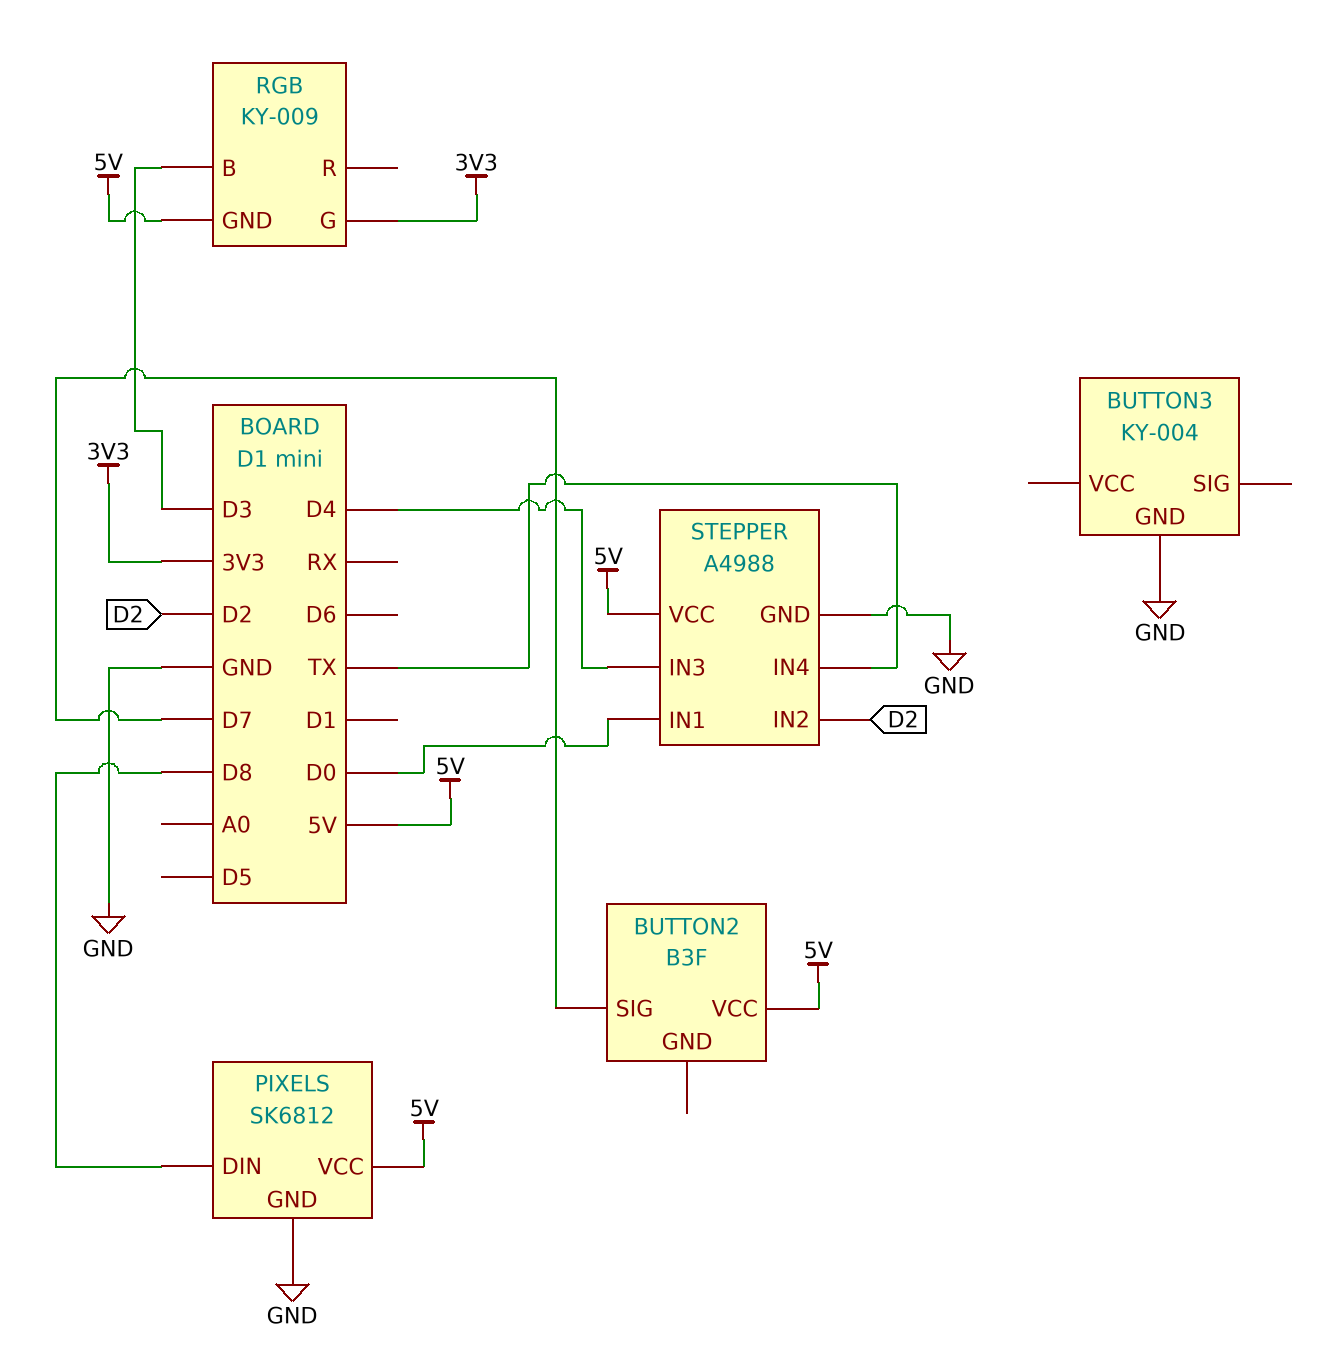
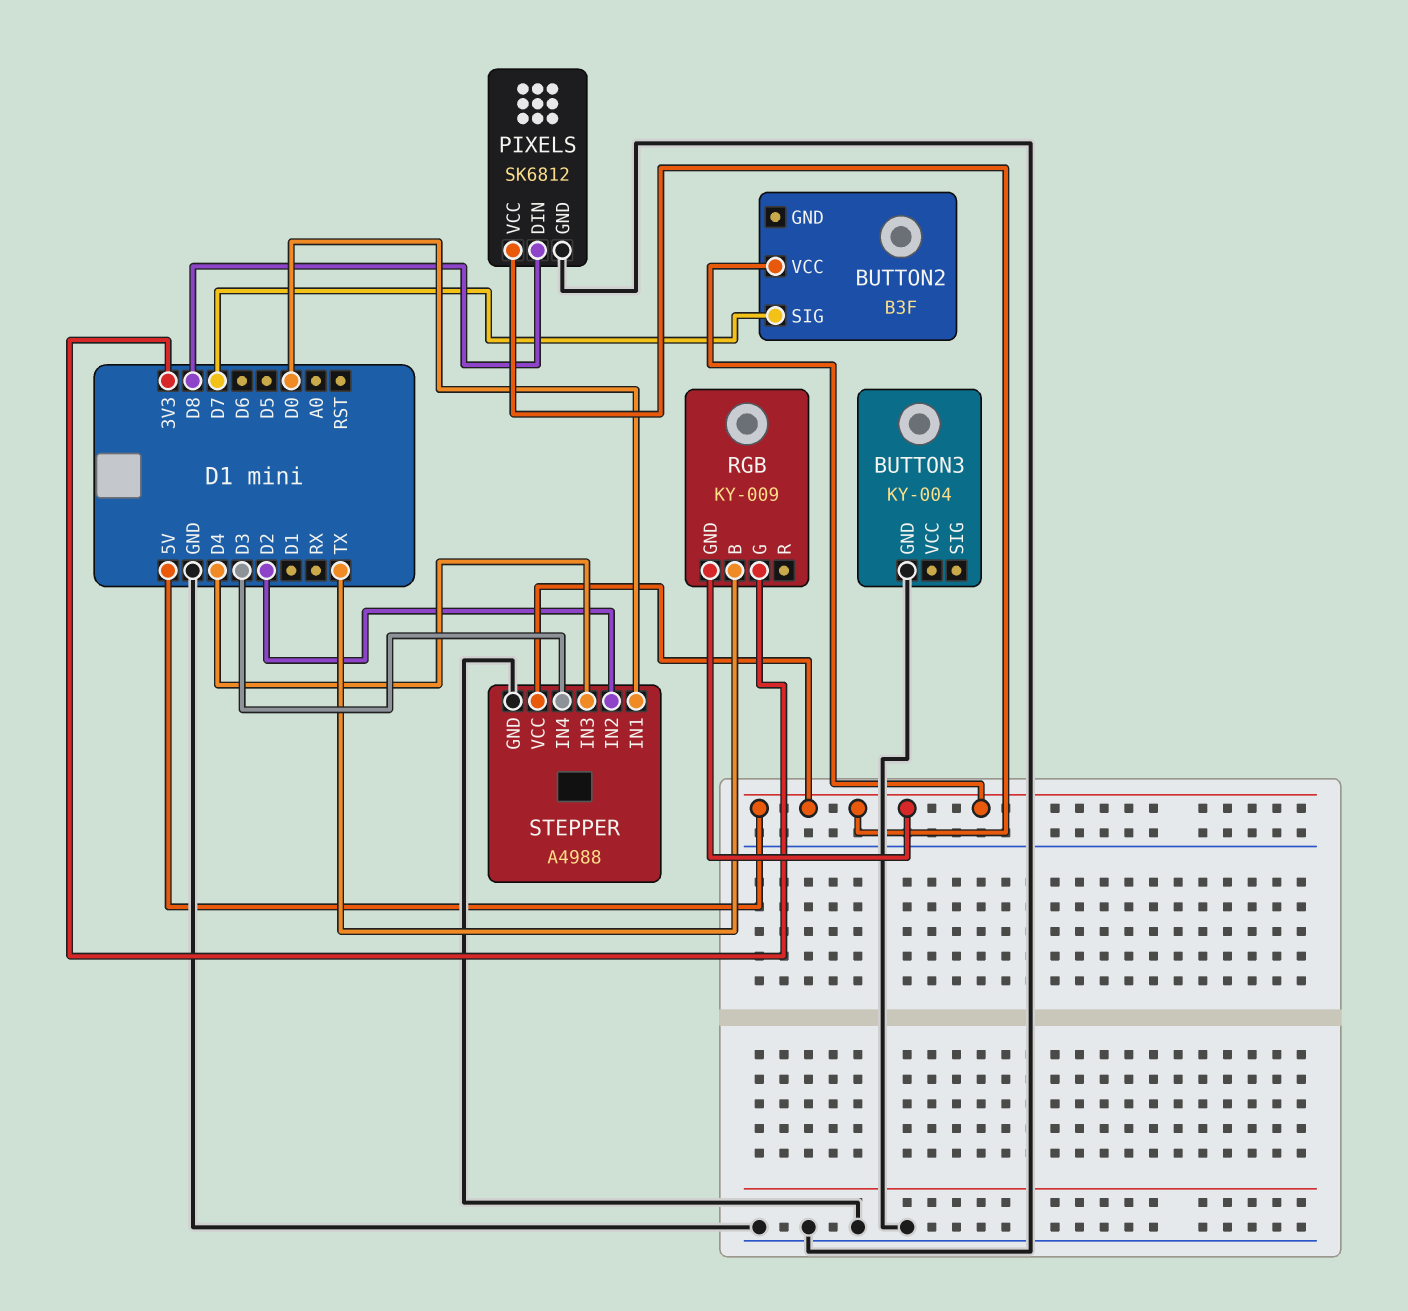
RGB pin B: D3 -> TX
STEPPER pin IN4: TX -> D3

